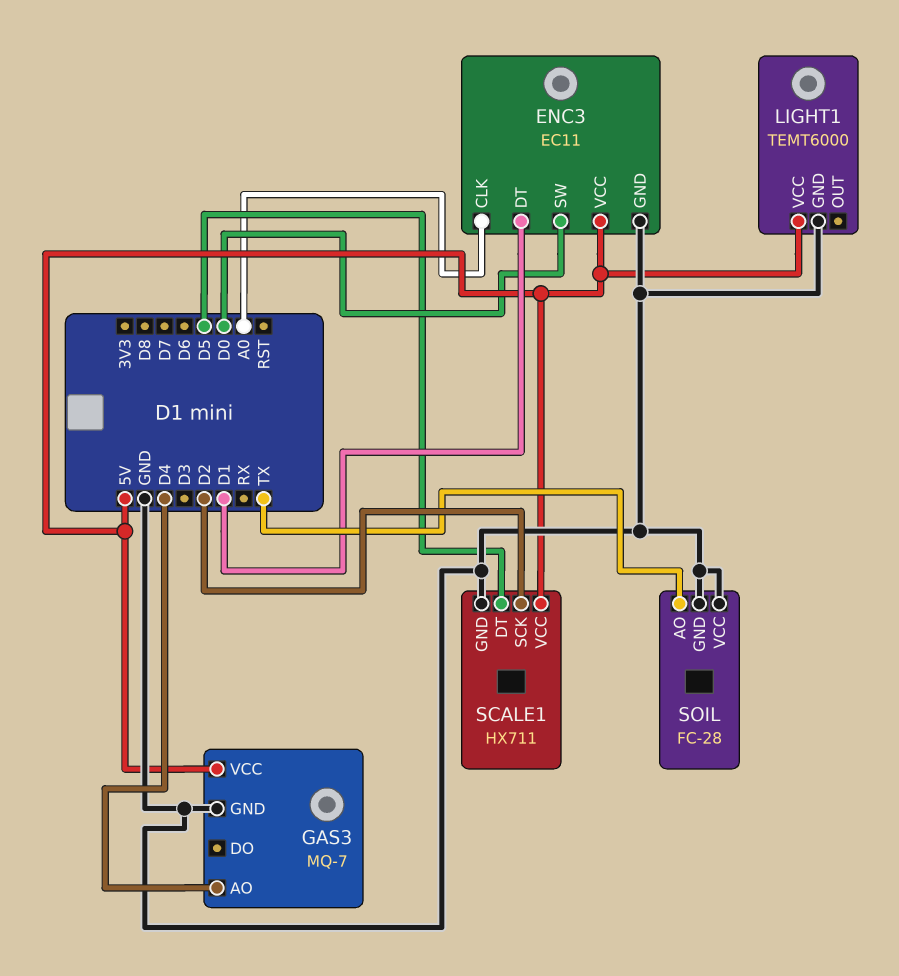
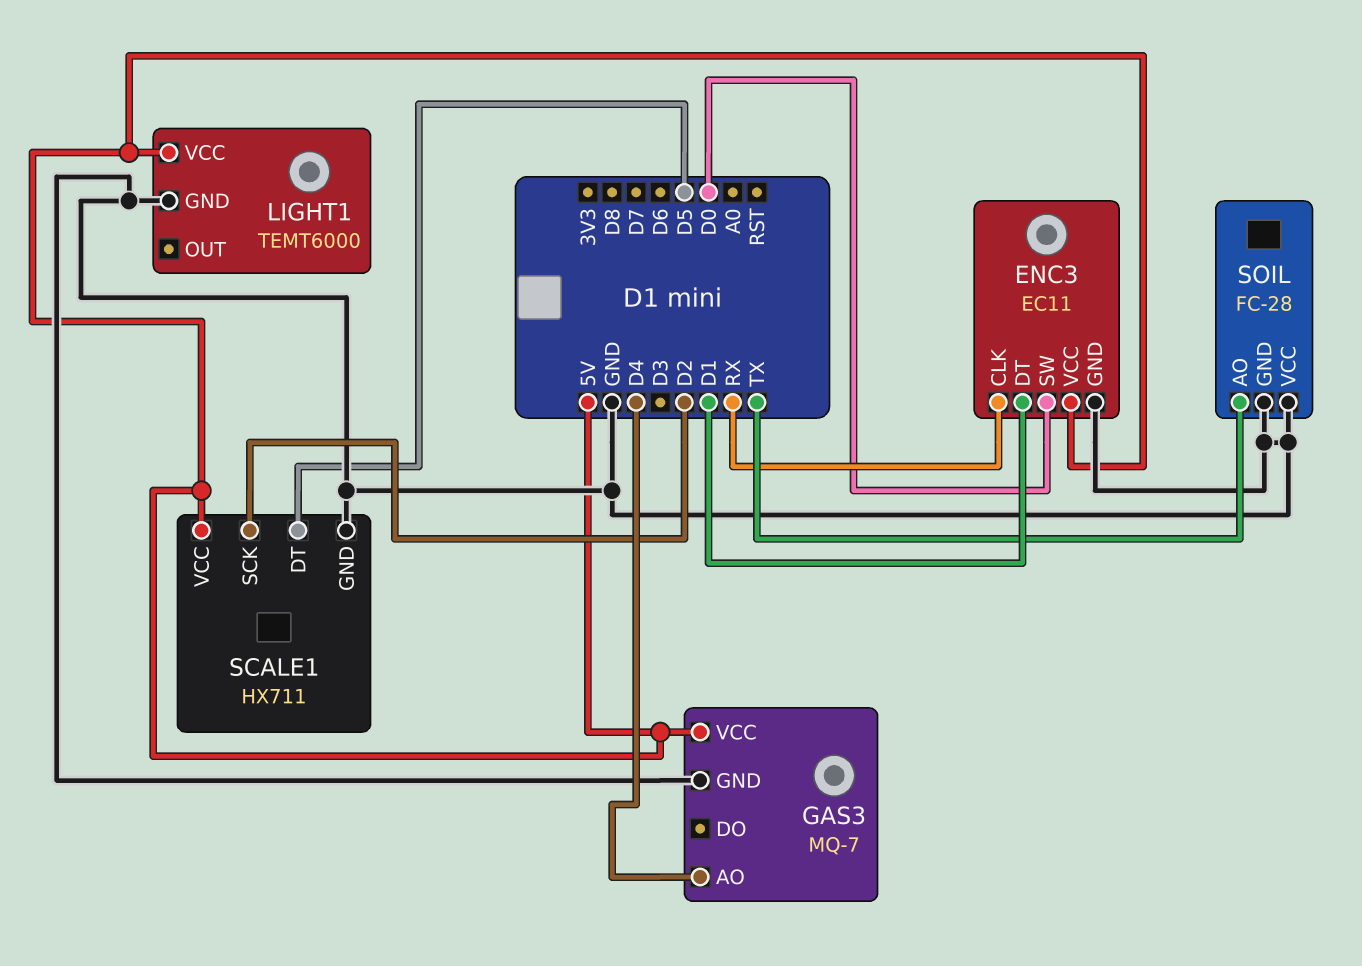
ENC3 pin CLK: A0 -> RX

